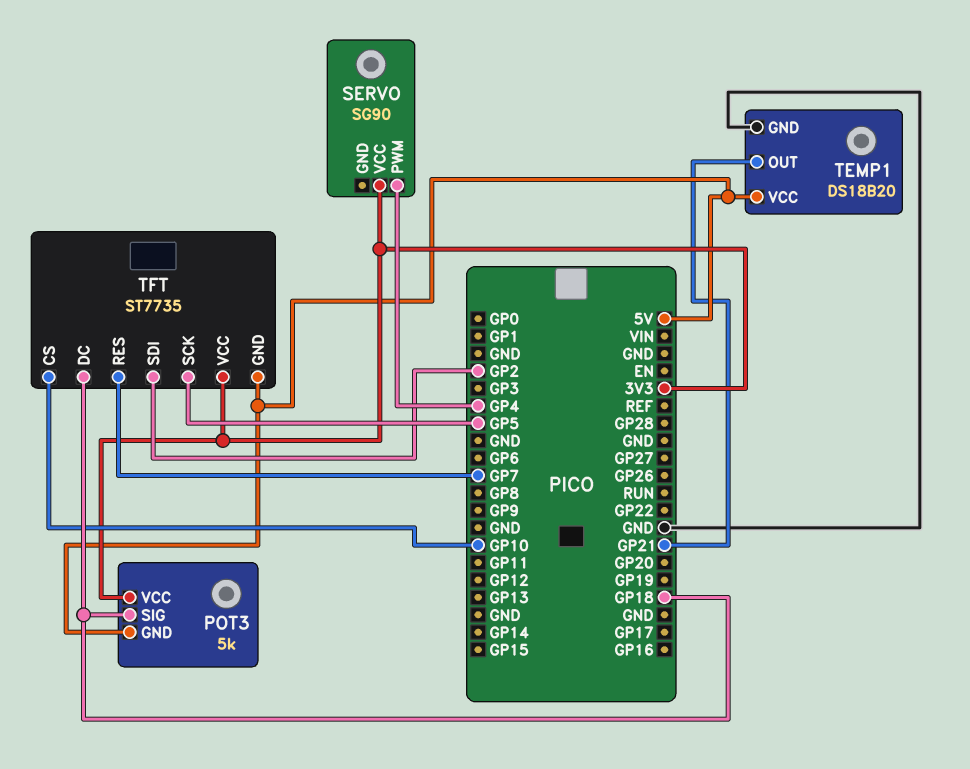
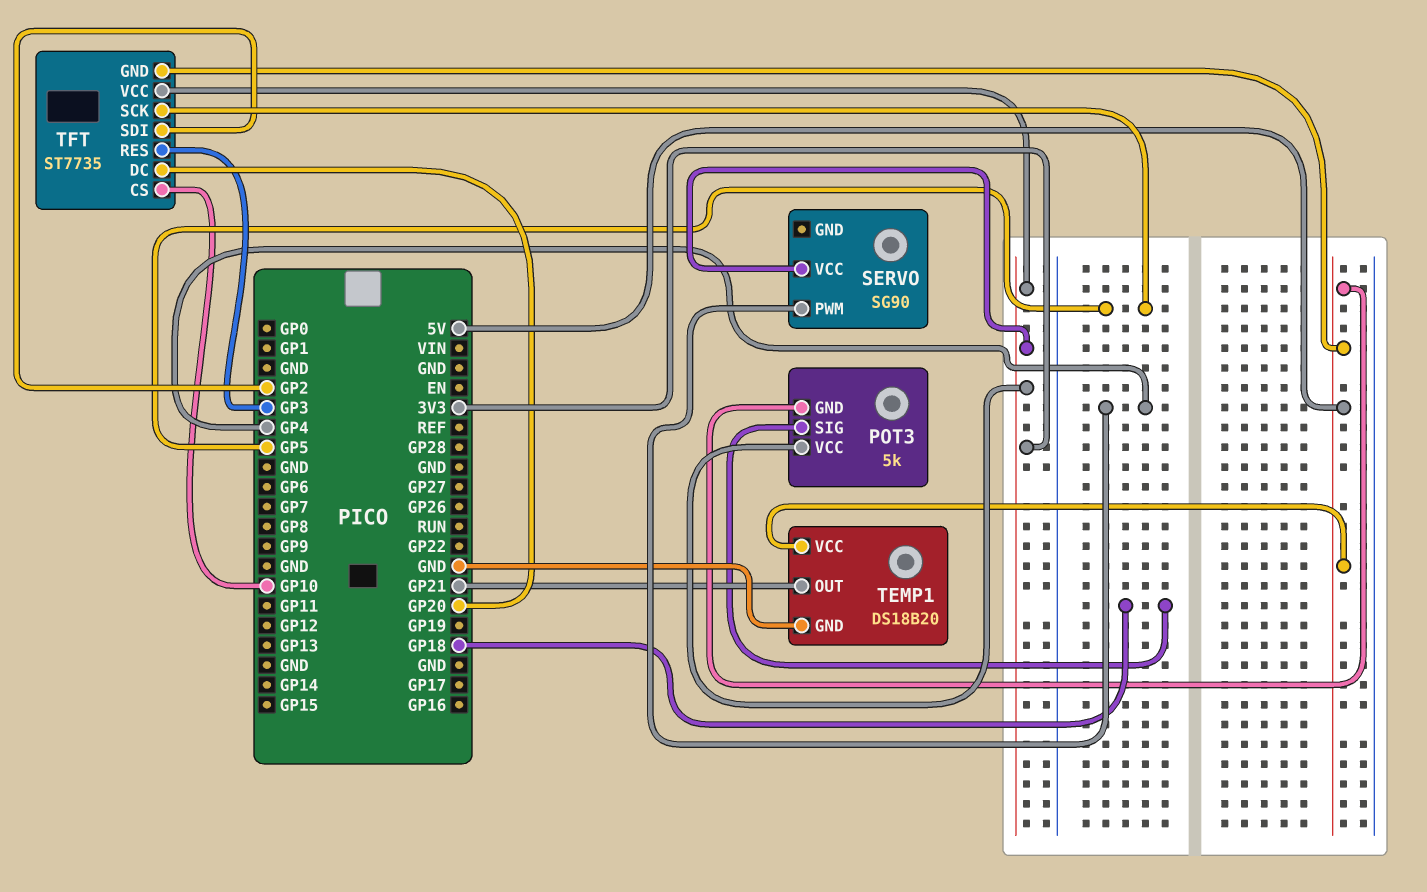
TFT pin DC: GP18 -> GP20
TFT pin RES: GP7 -> GP3

